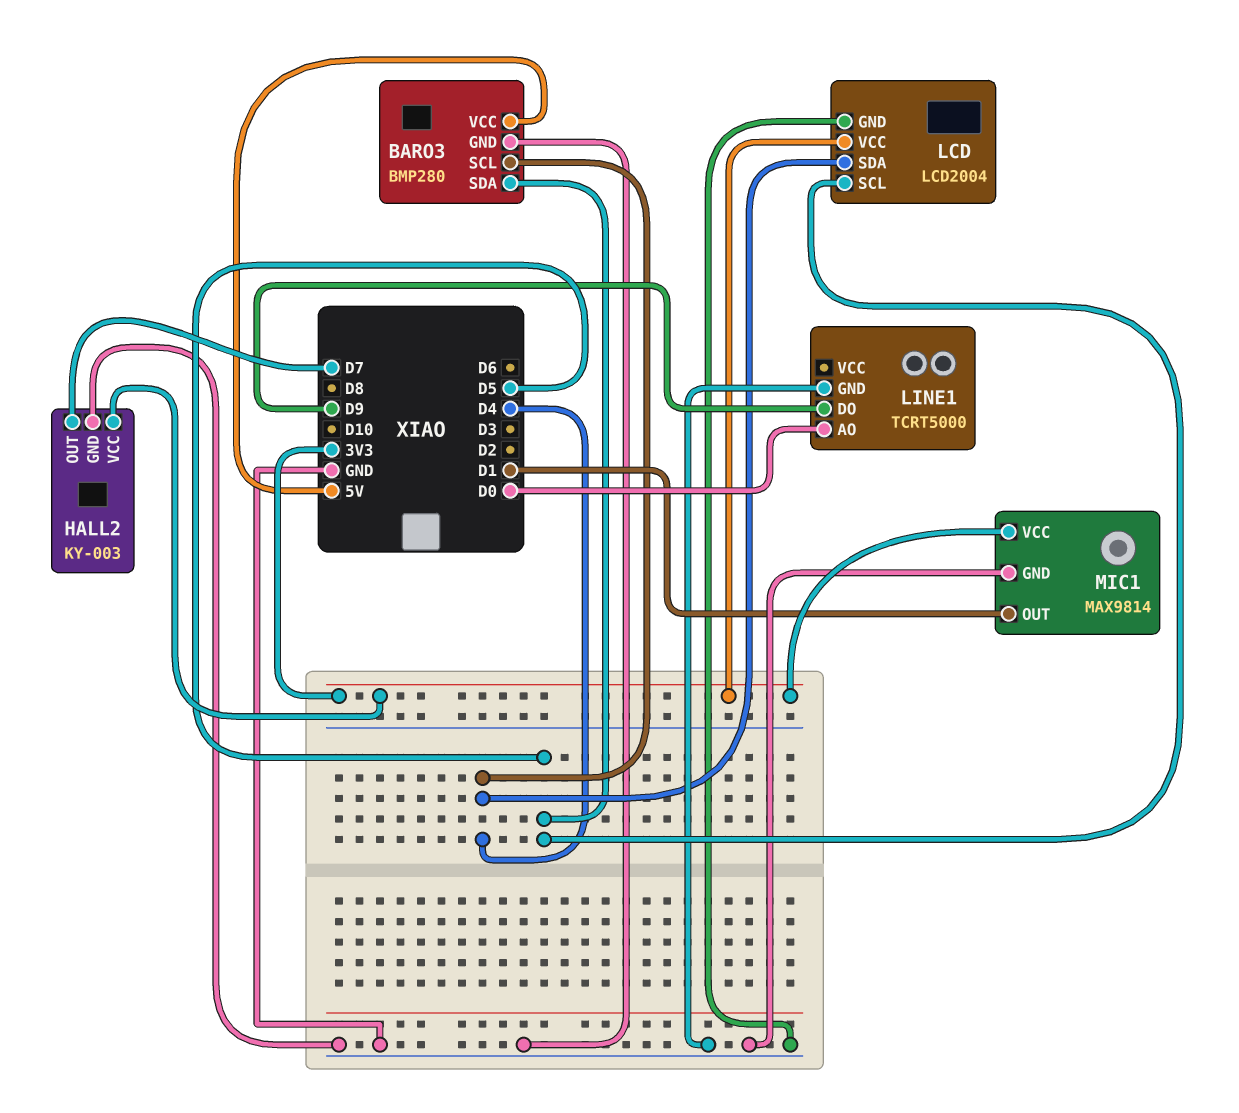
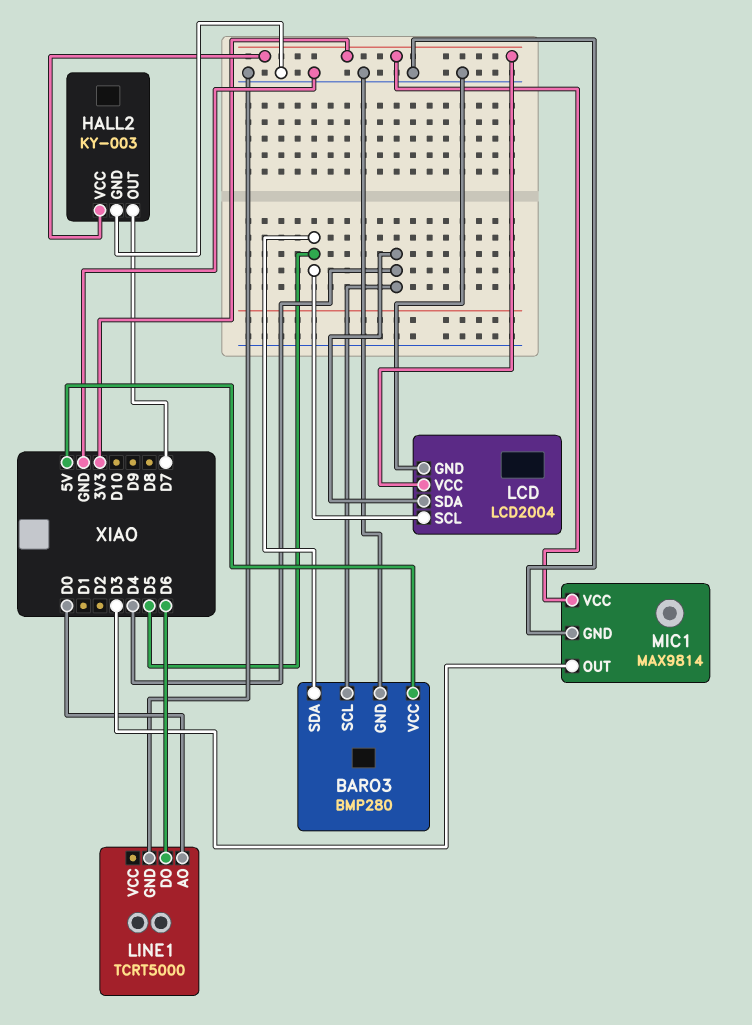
LINE1 pin DO: D9 -> D6
MIC1 pin OUT: D1 -> D3

